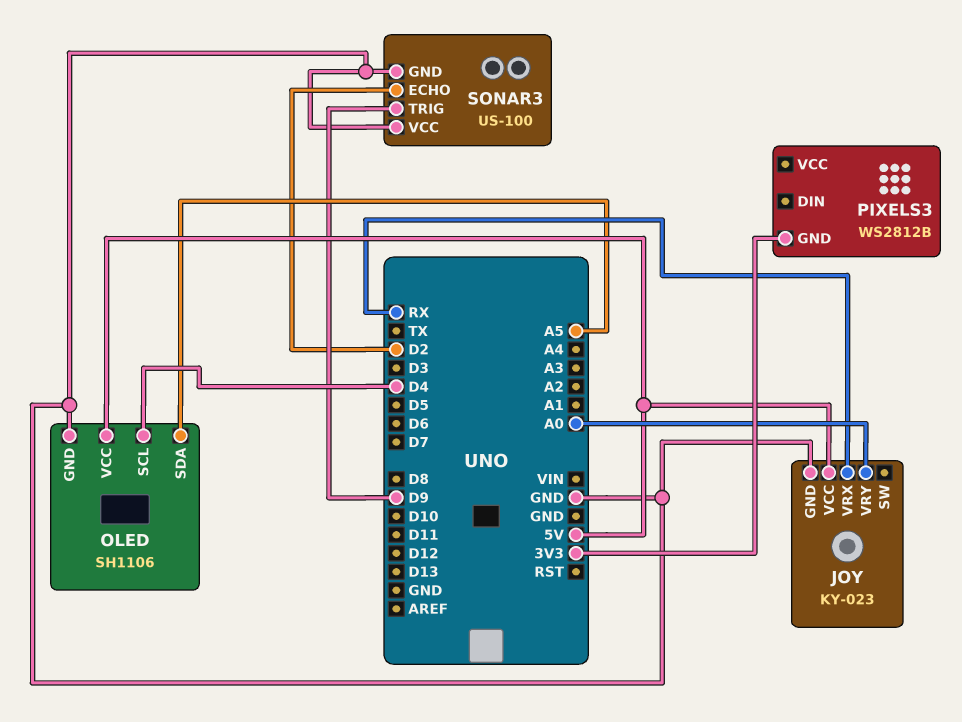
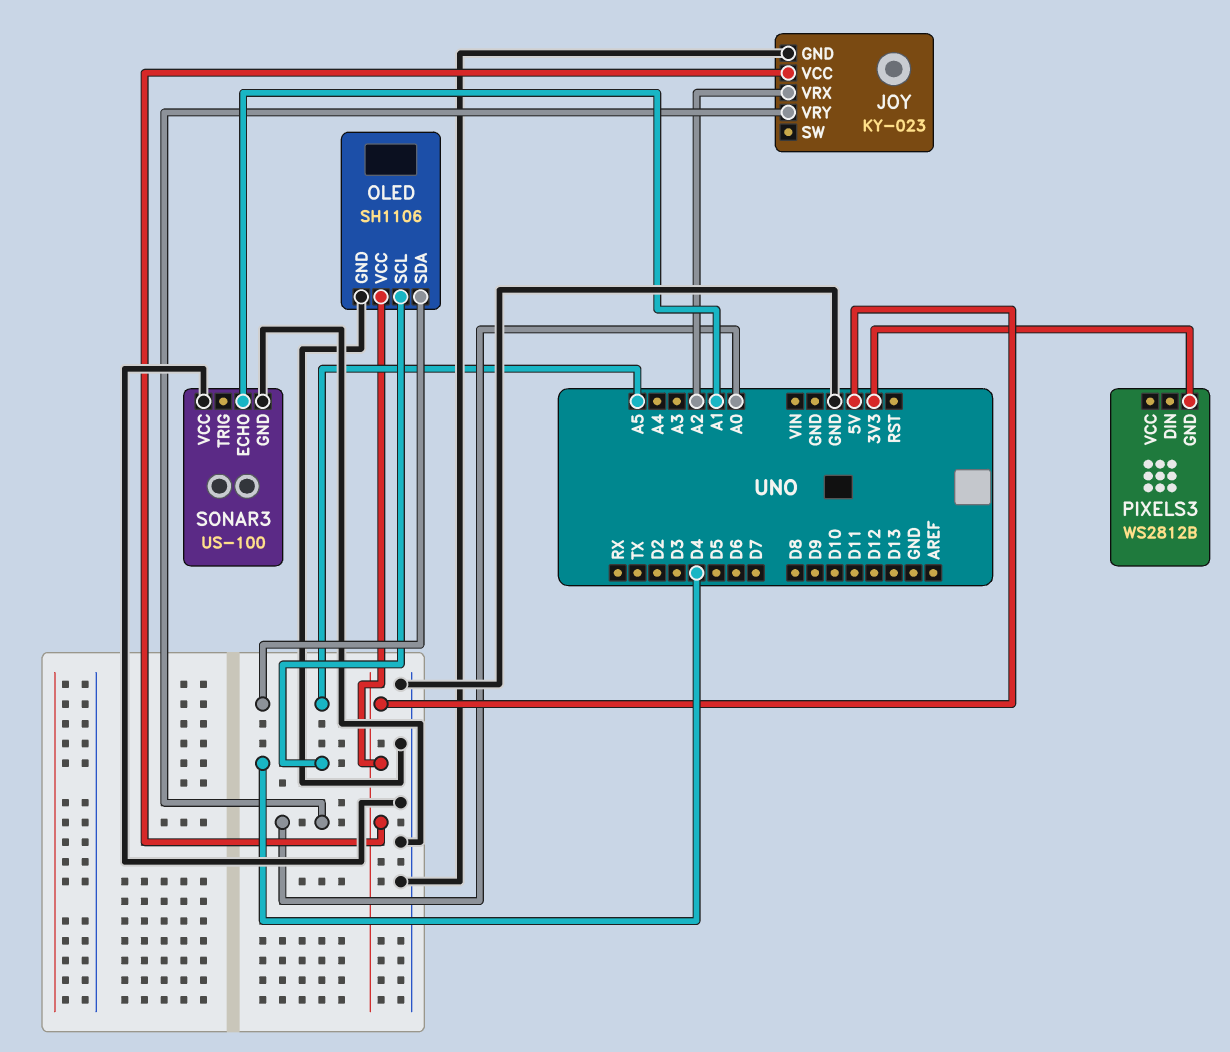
JOY pin VRX: RX -> A2
SONAR3 pin ECHO: D2 -> A1
SONAR3 pin TRIG: D9 -> none

